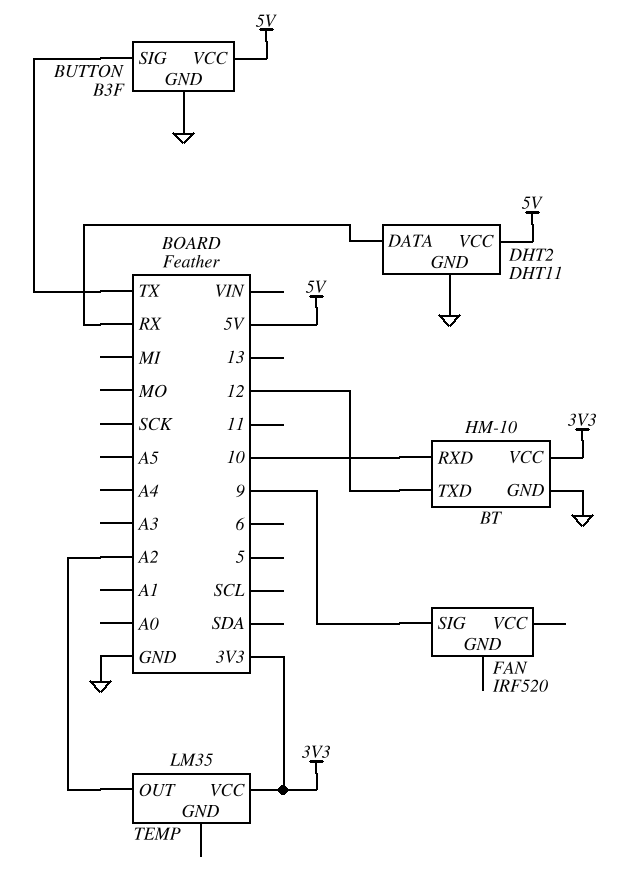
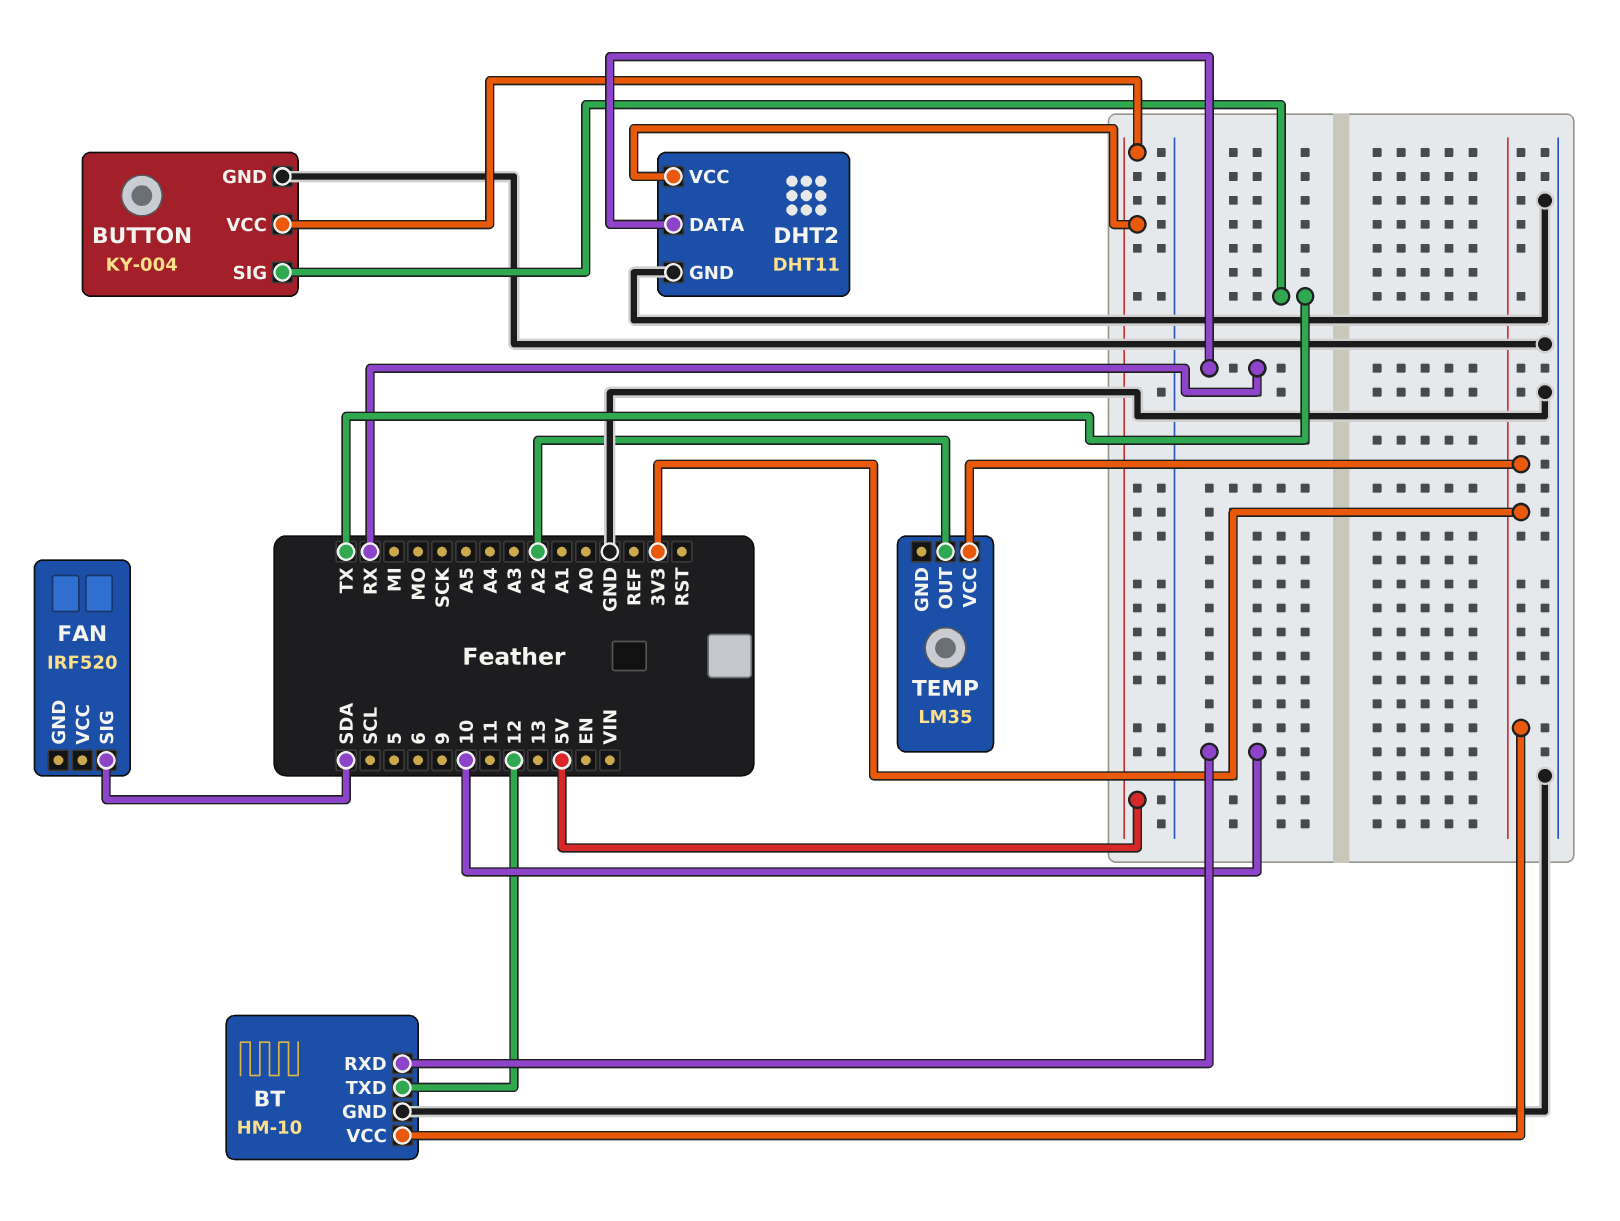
BUTTON: B3F -> KY-004
FAN pin SIG: 9 -> SDA

